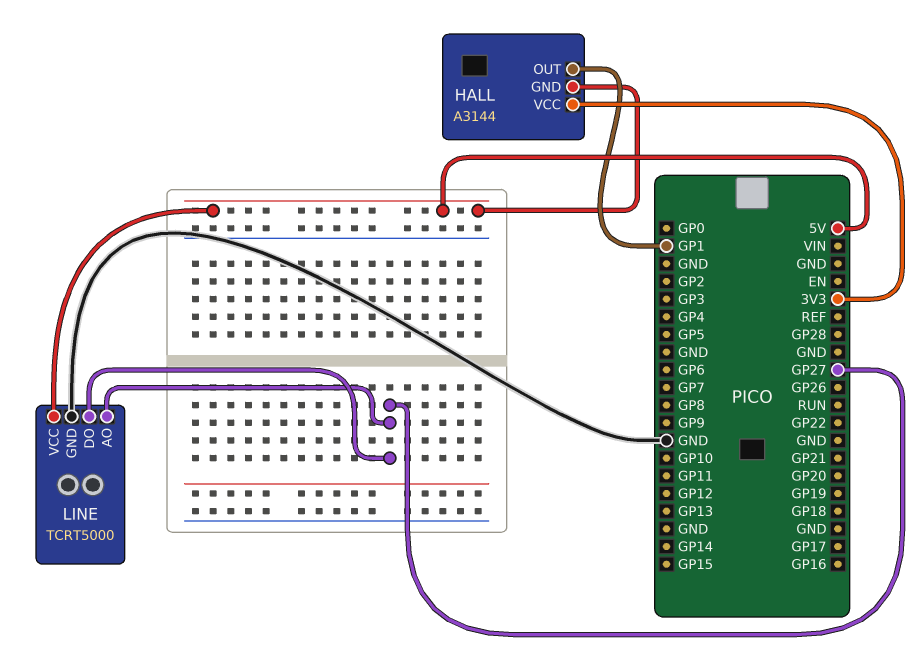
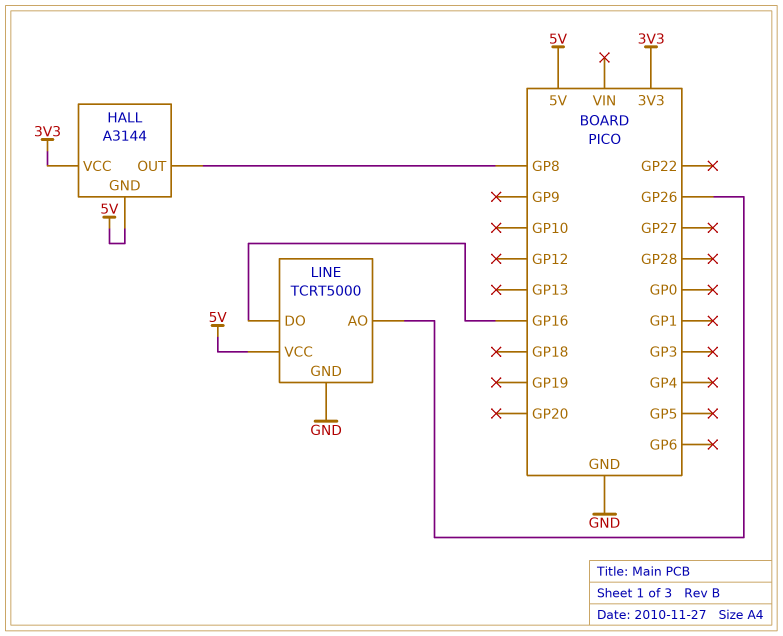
HALL pin OUT: GP1 -> GP8
LINE pin AO: GP27 -> GP26
LINE pin DO: GP27 -> GP16

